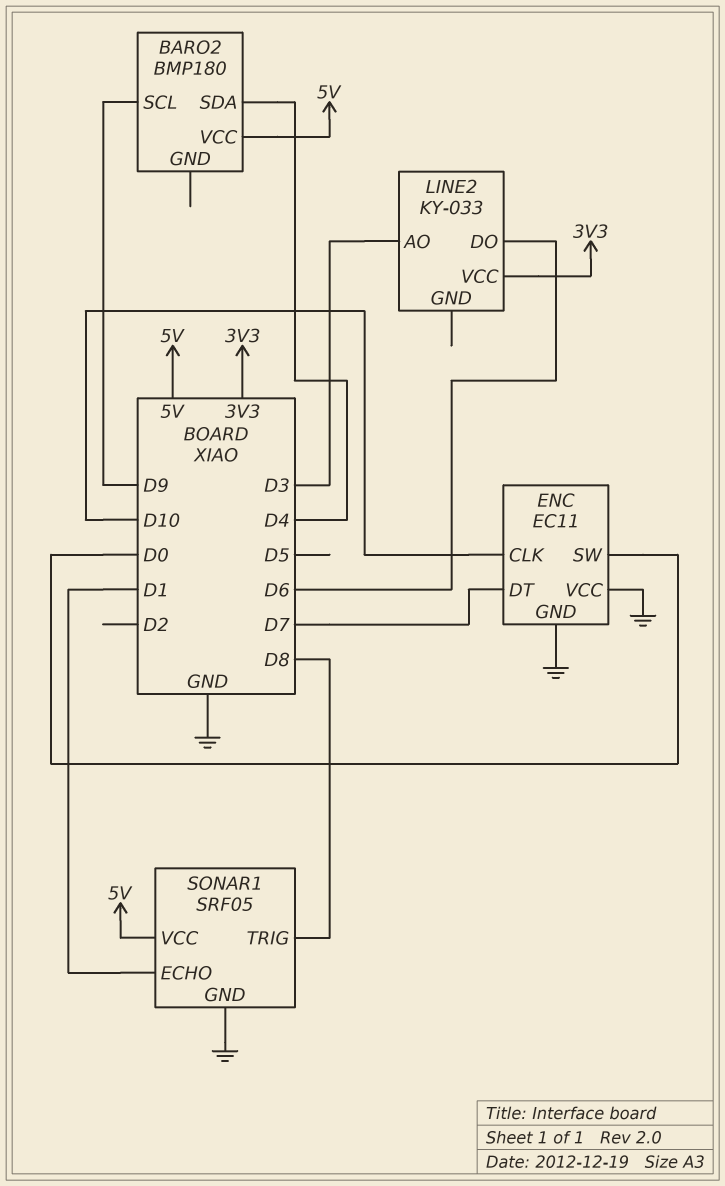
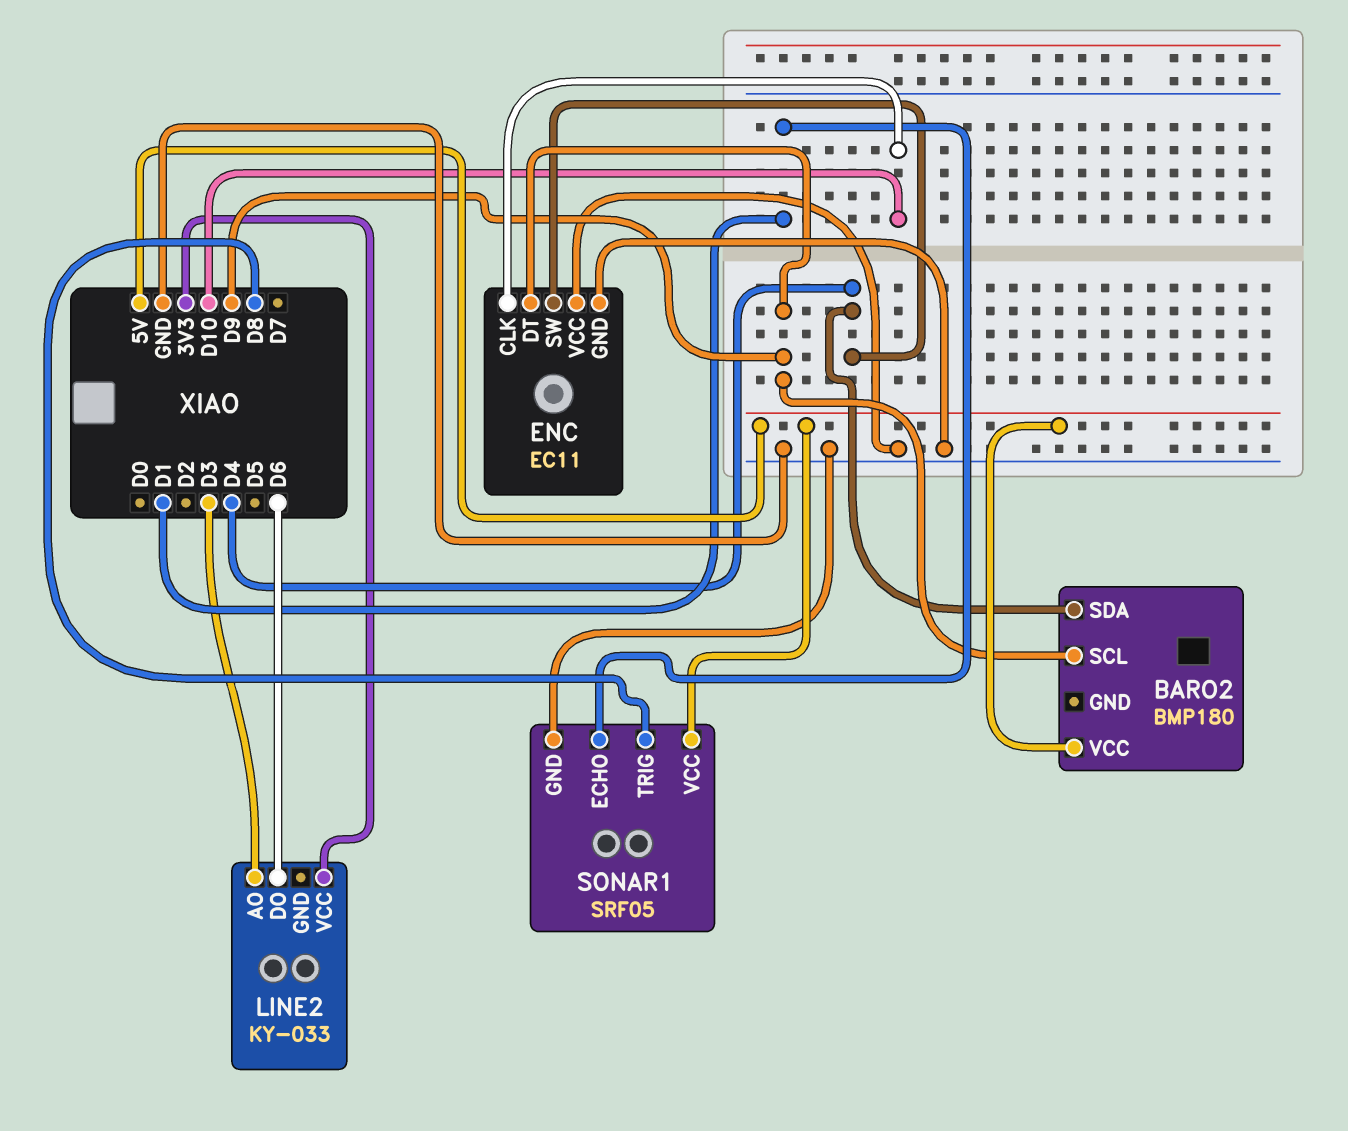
ENC pin DT: D7 -> D9
ENC pin SW: D0 -> D4

